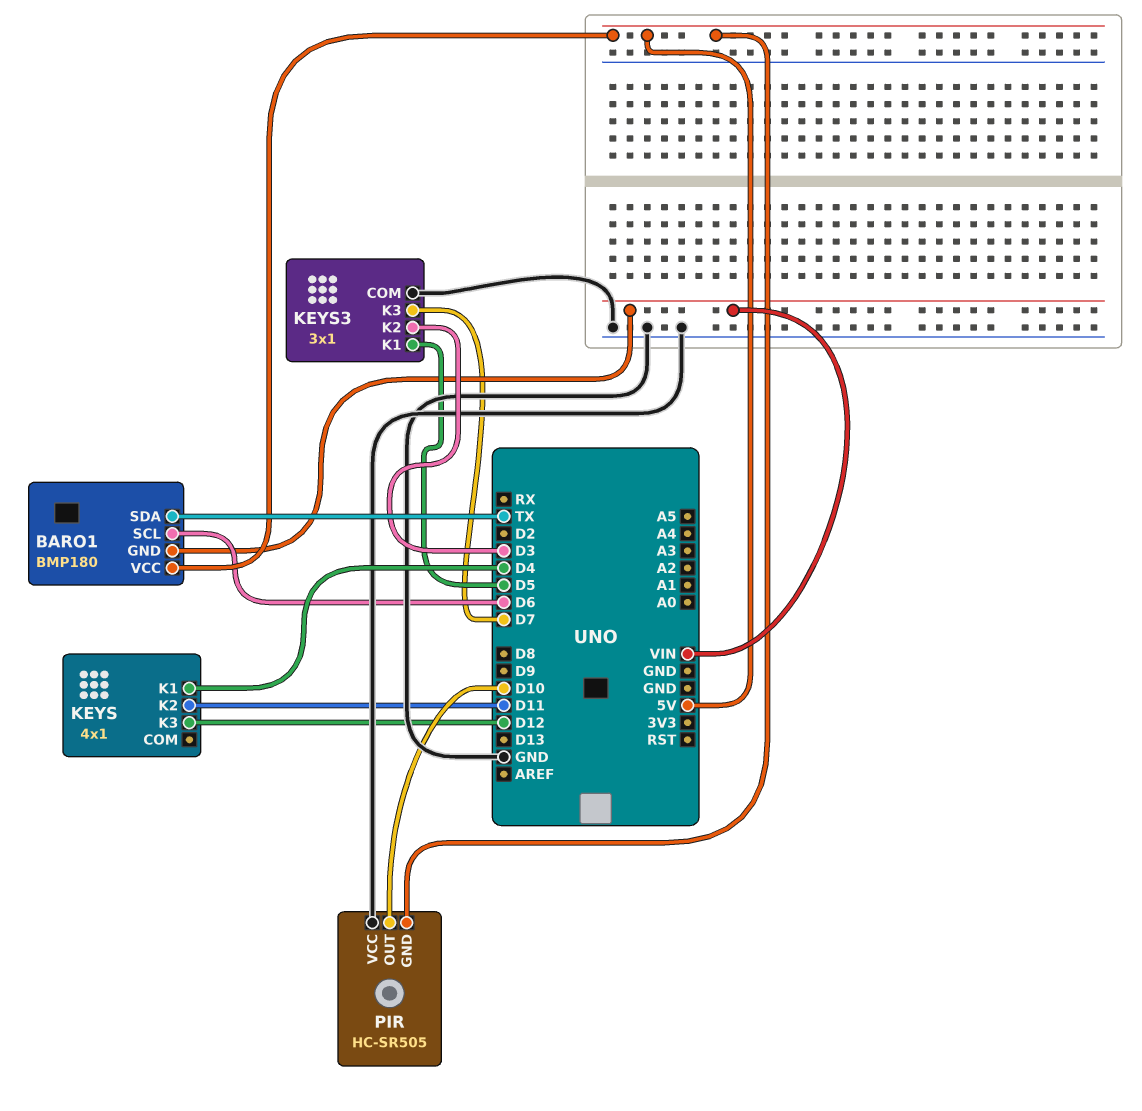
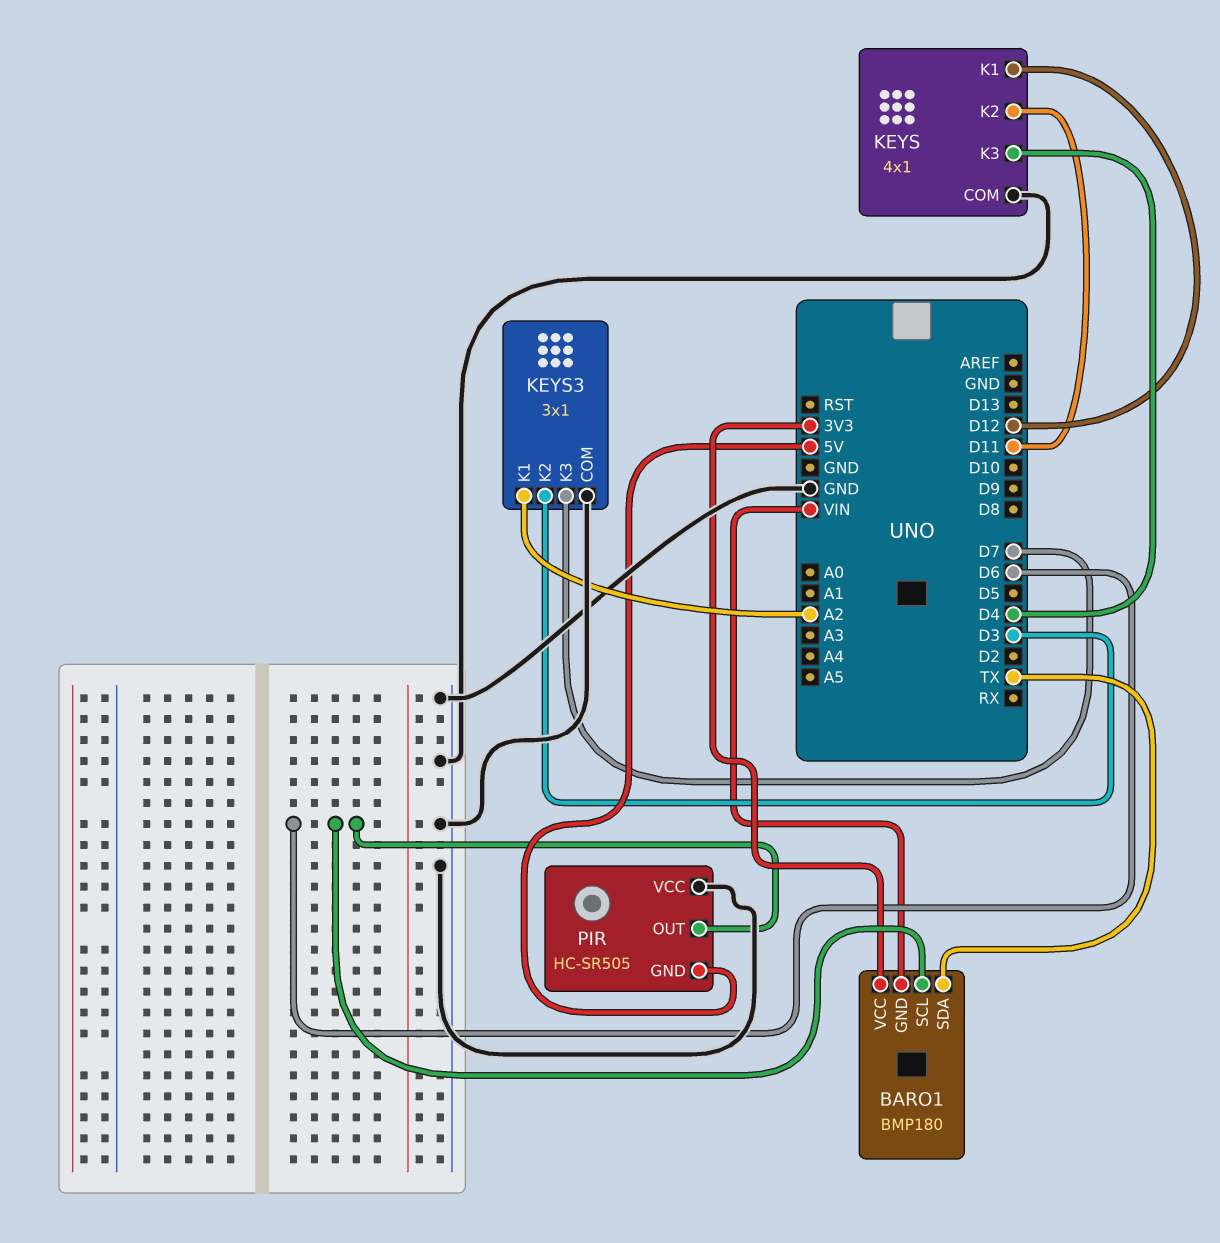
BARO1 pin VCC: 5V -> 3V3
KEYS pin COM: none -> GND
KEYS pin K1: D4 -> D12
KEYS pin K3: D12 -> D4
KEYS3 pin K1: D5 -> A2
PIR pin OUT: D10 -> D6

